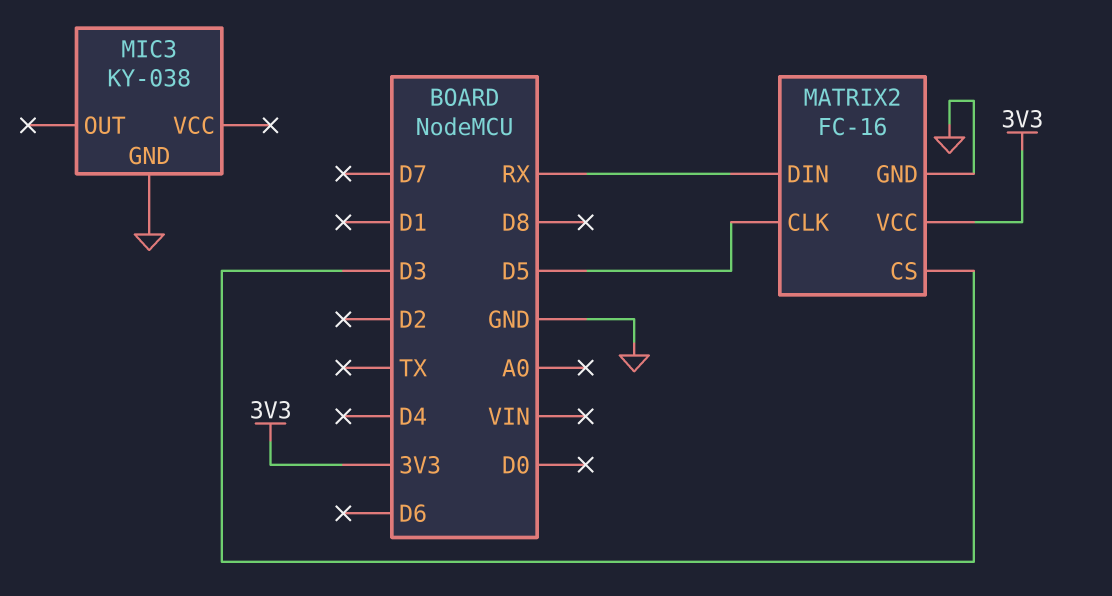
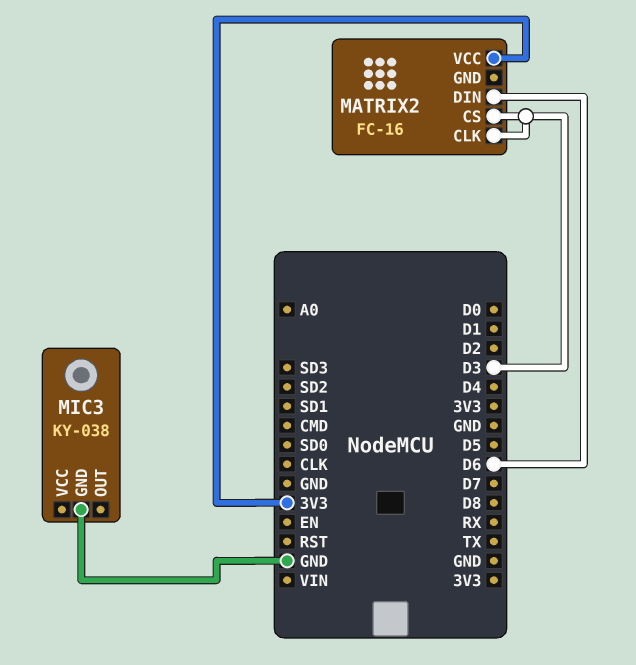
MATRIX2 pin CLK: D5 -> D3
MATRIX2 pin DIN: RX -> D6
MATRIX2 pin GND: GND -> none

